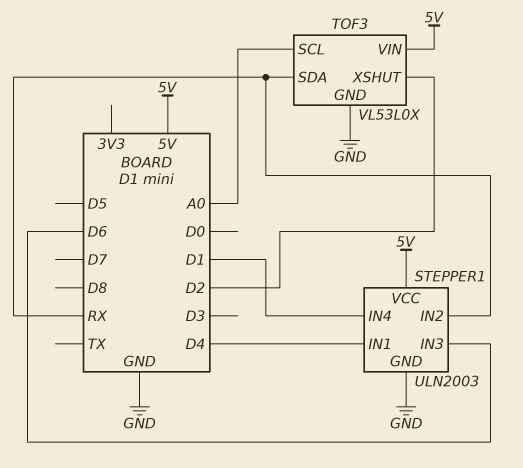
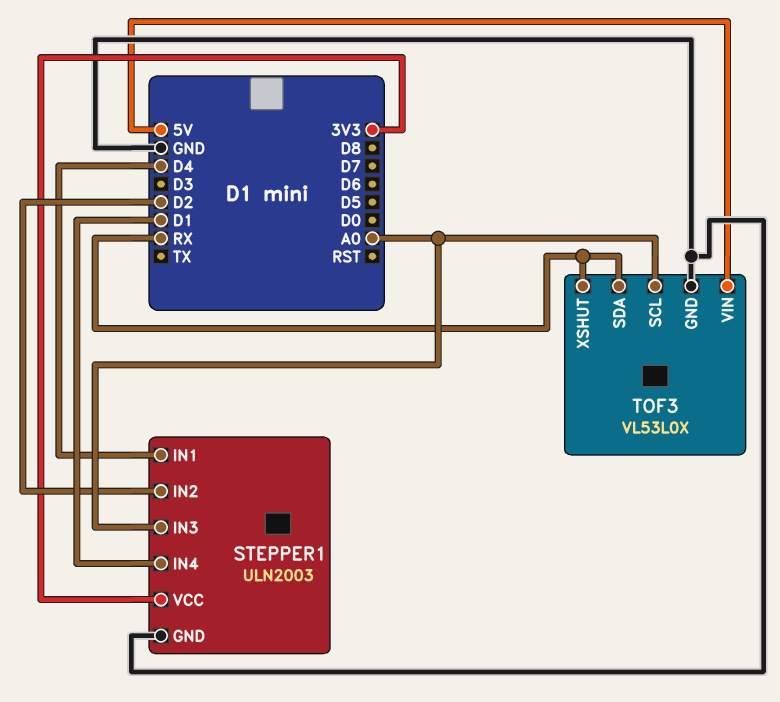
STEPPER1 pin IN2: RX -> D2
STEPPER1 pin IN3: D6 -> A0
STEPPER1 pin VCC: 5V -> 3V3
TOF3 pin XSHUT: D2 -> RX

